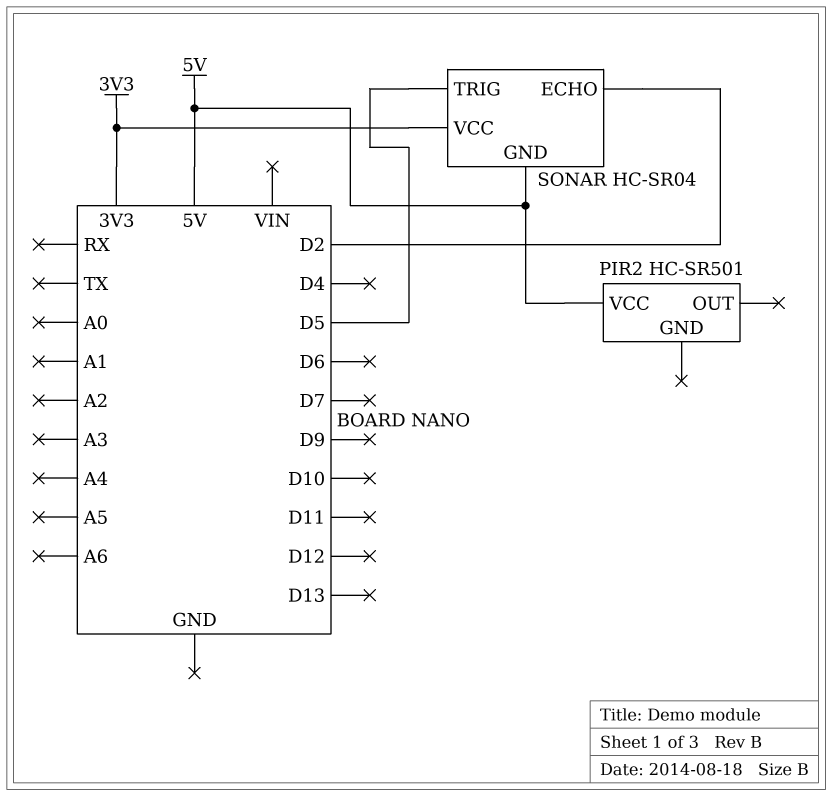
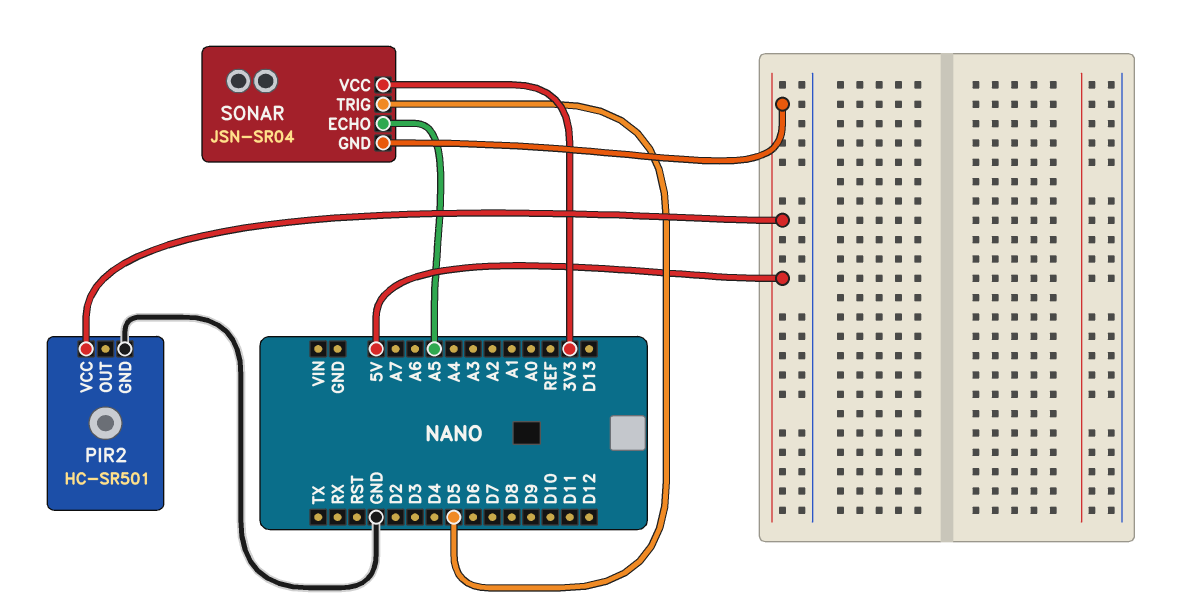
PIR2 pin GND: none -> GND
SONAR: HC-SR04 -> JSN-SR04
SONAR pin ECHO: D2 -> A5

